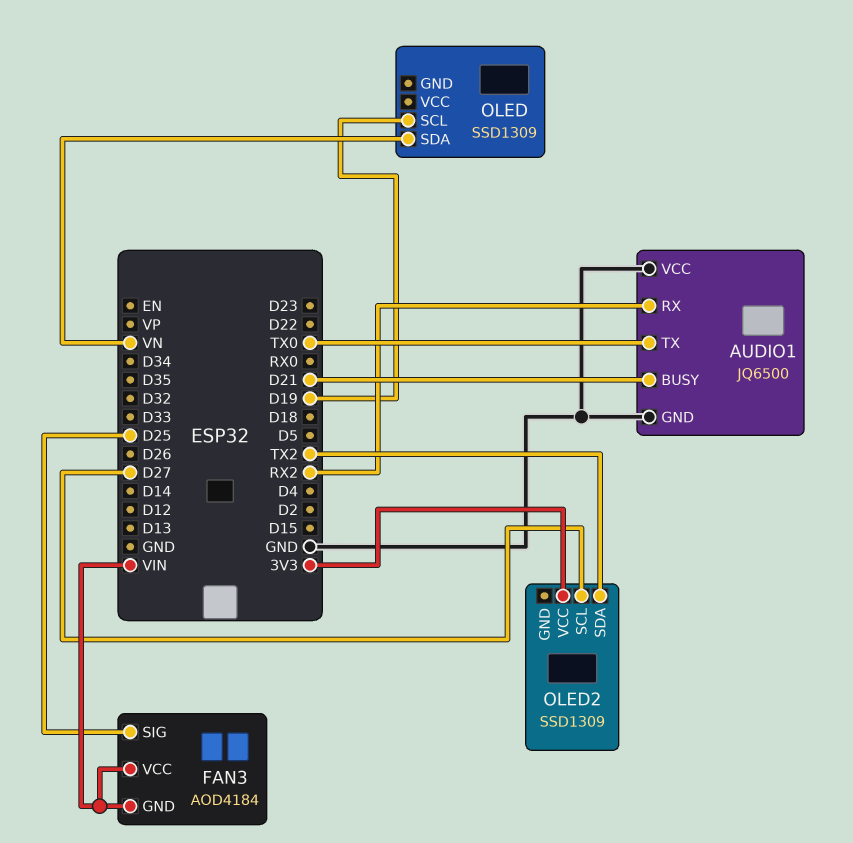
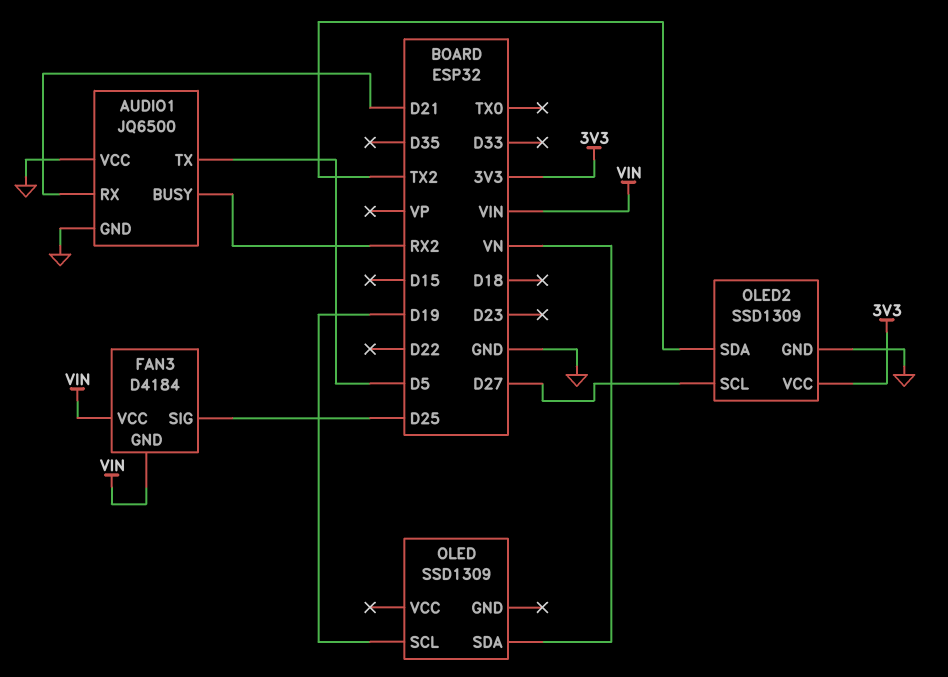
AUDIO1 pin BUSY: D21 -> RX2
AUDIO1 pin RX: RX2 -> D21
AUDIO1 pin TX: TX0 -> D5
FAN3: AOD4184 -> D4184
OLED2 pin GND: none -> GND

